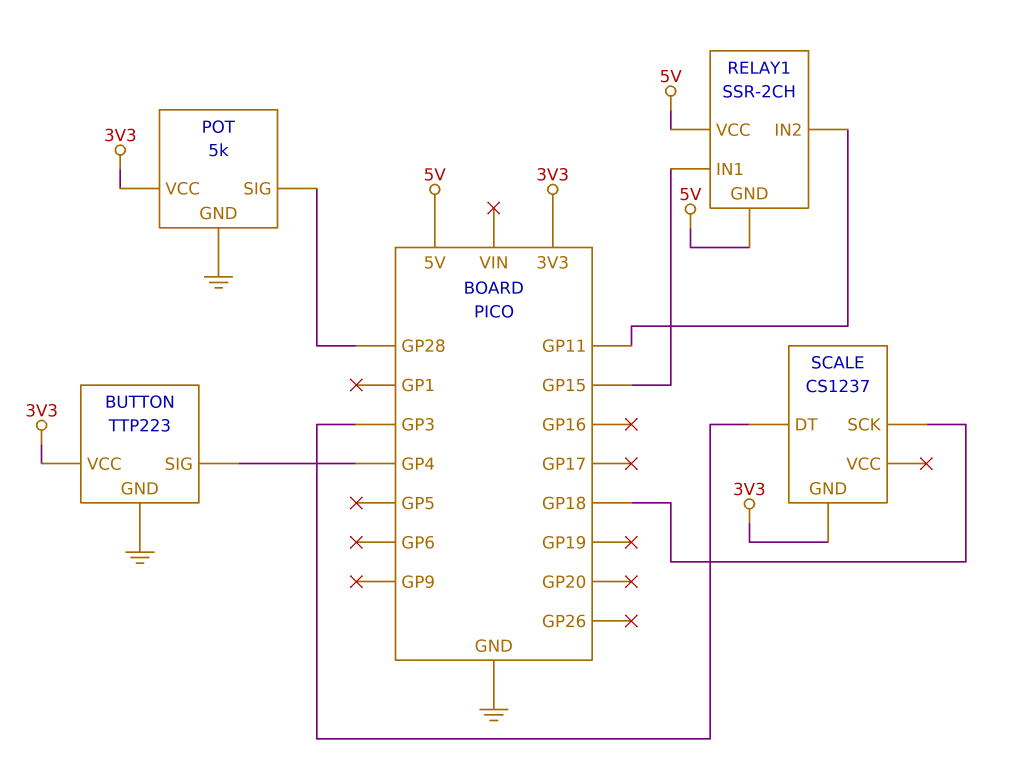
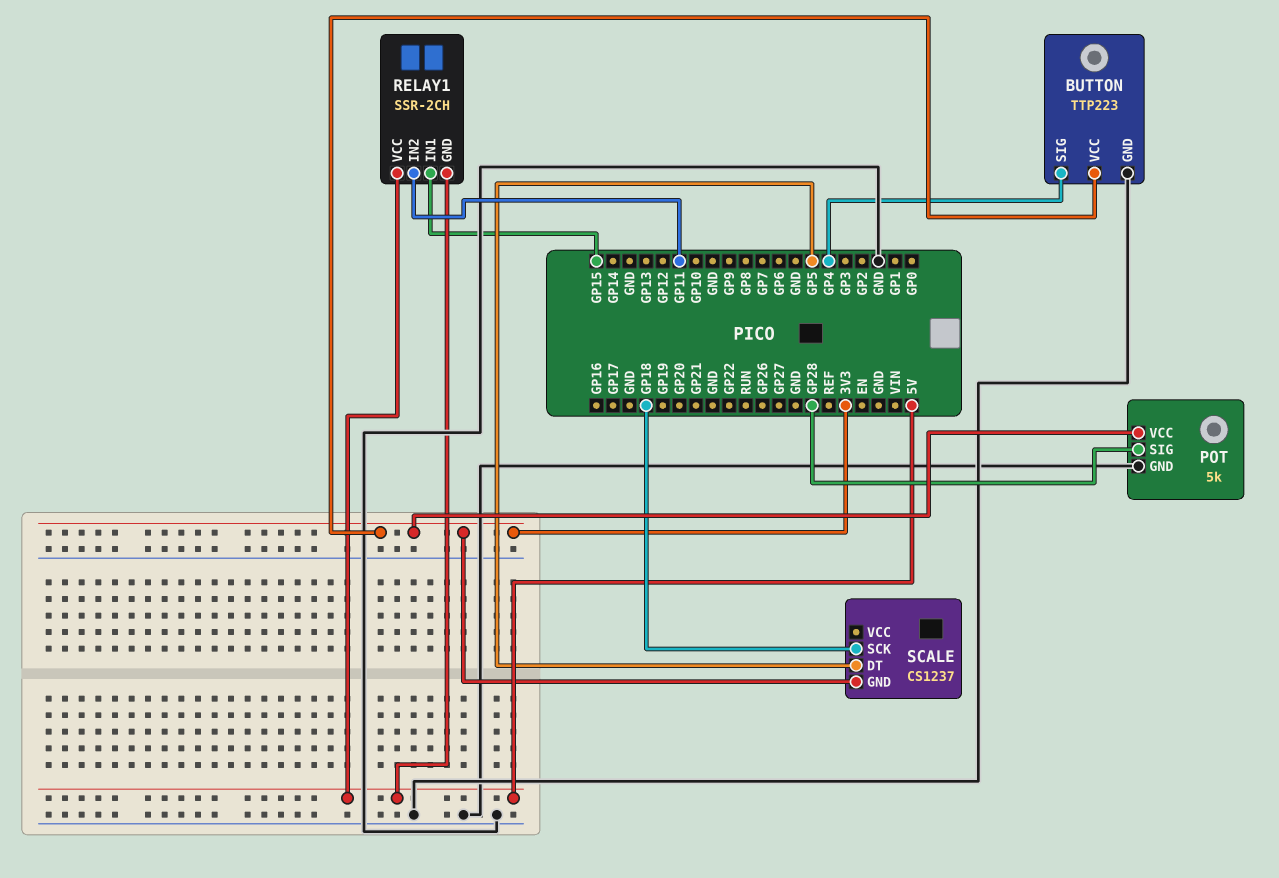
SCALE pin DT: GP3 -> GP5

